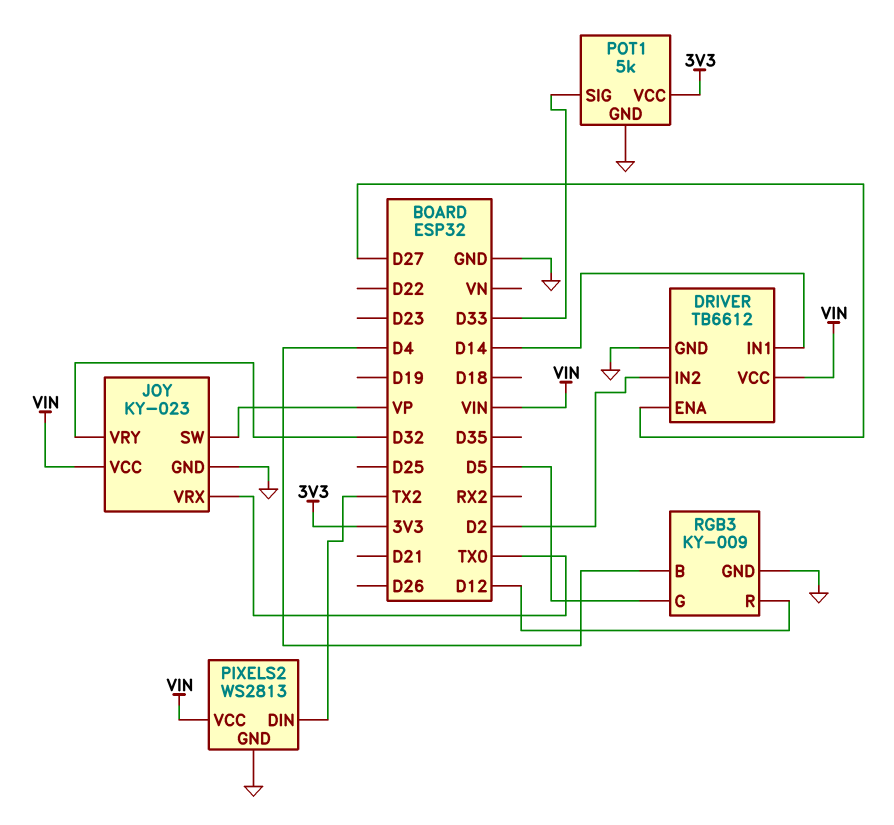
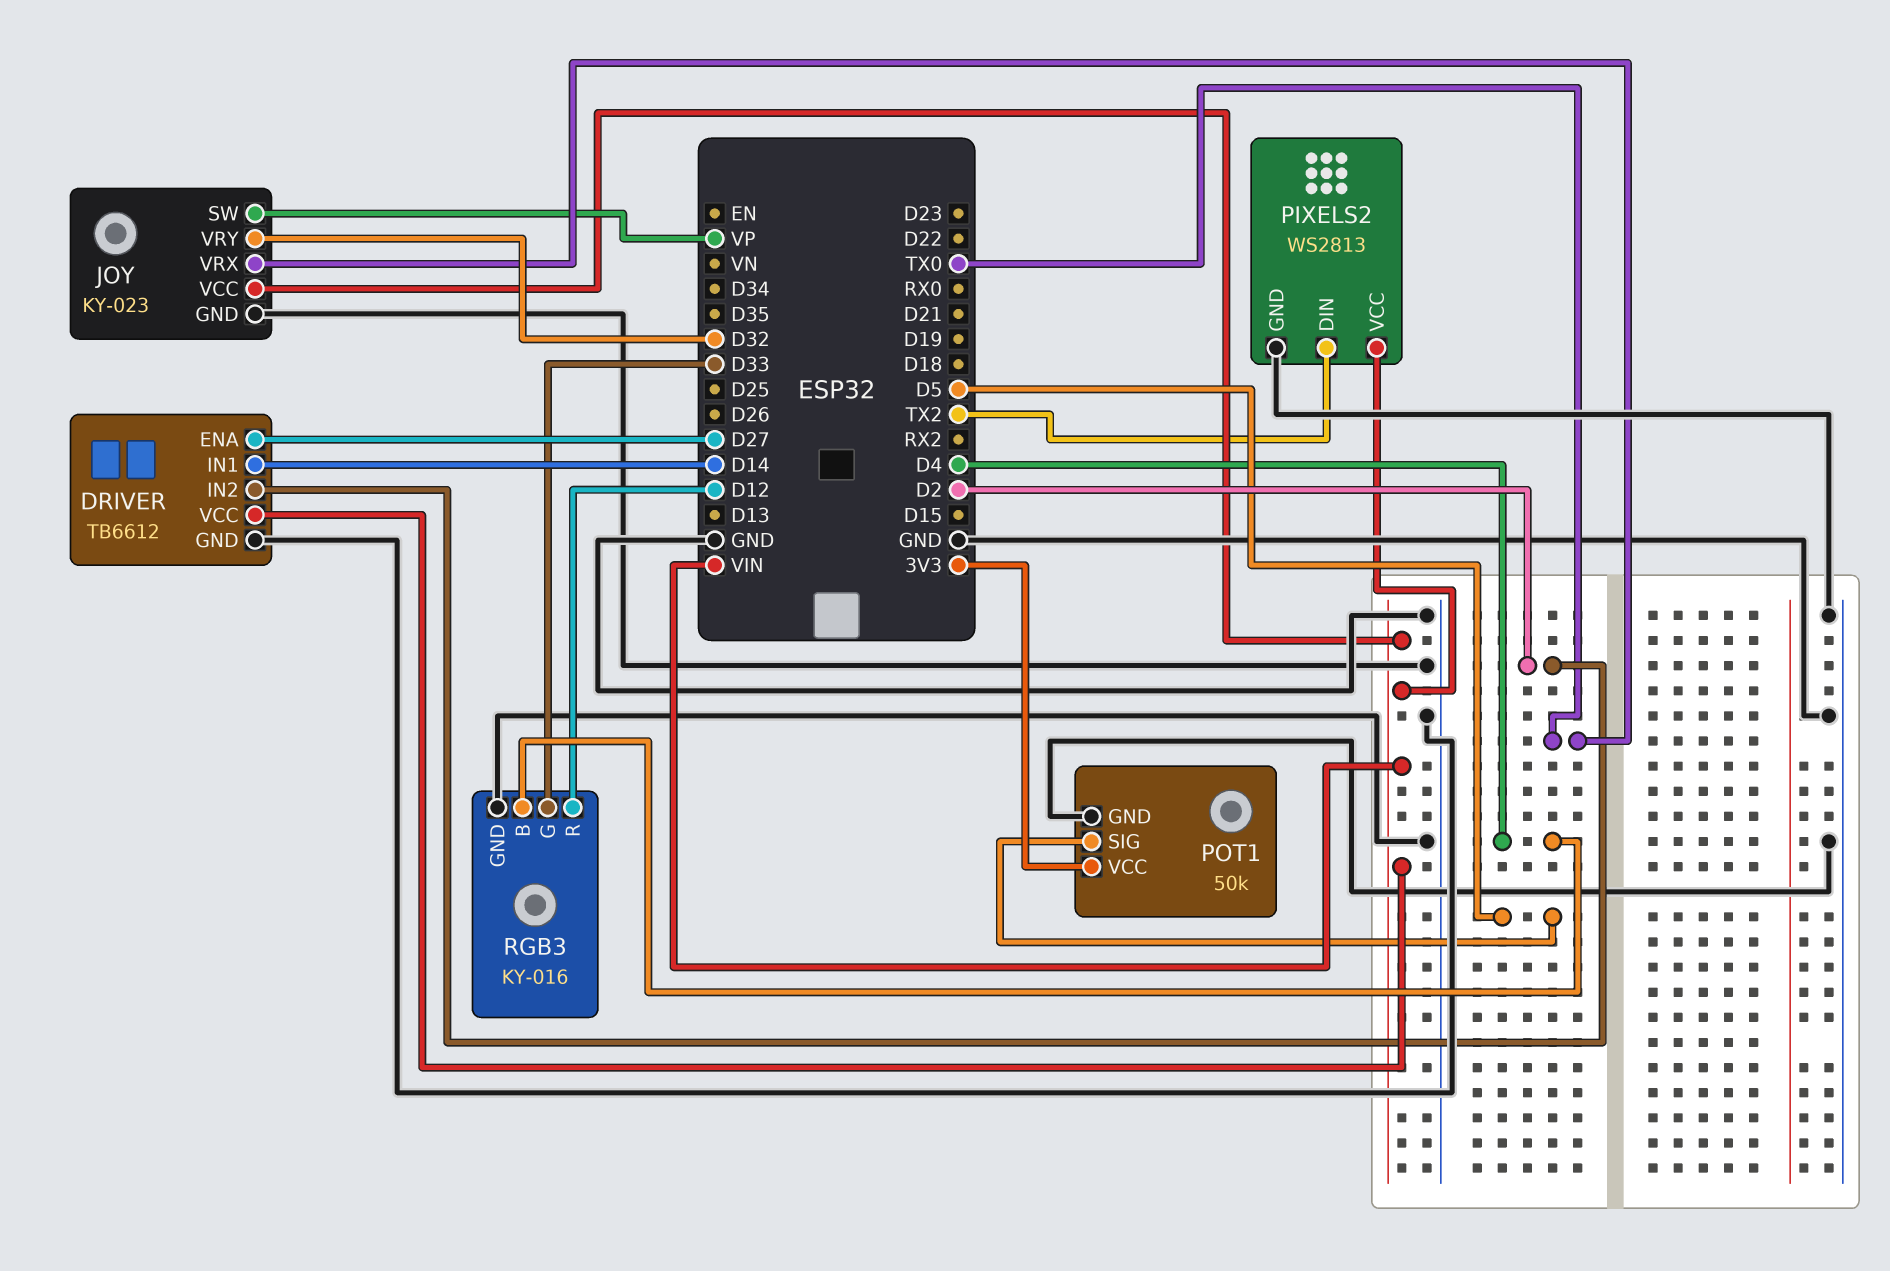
POT1: 5k -> 50k
POT1 pin SIG: D33 -> D5
RGB3: KY-009 -> KY-016
RGB3 pin G: D5 -> D33

